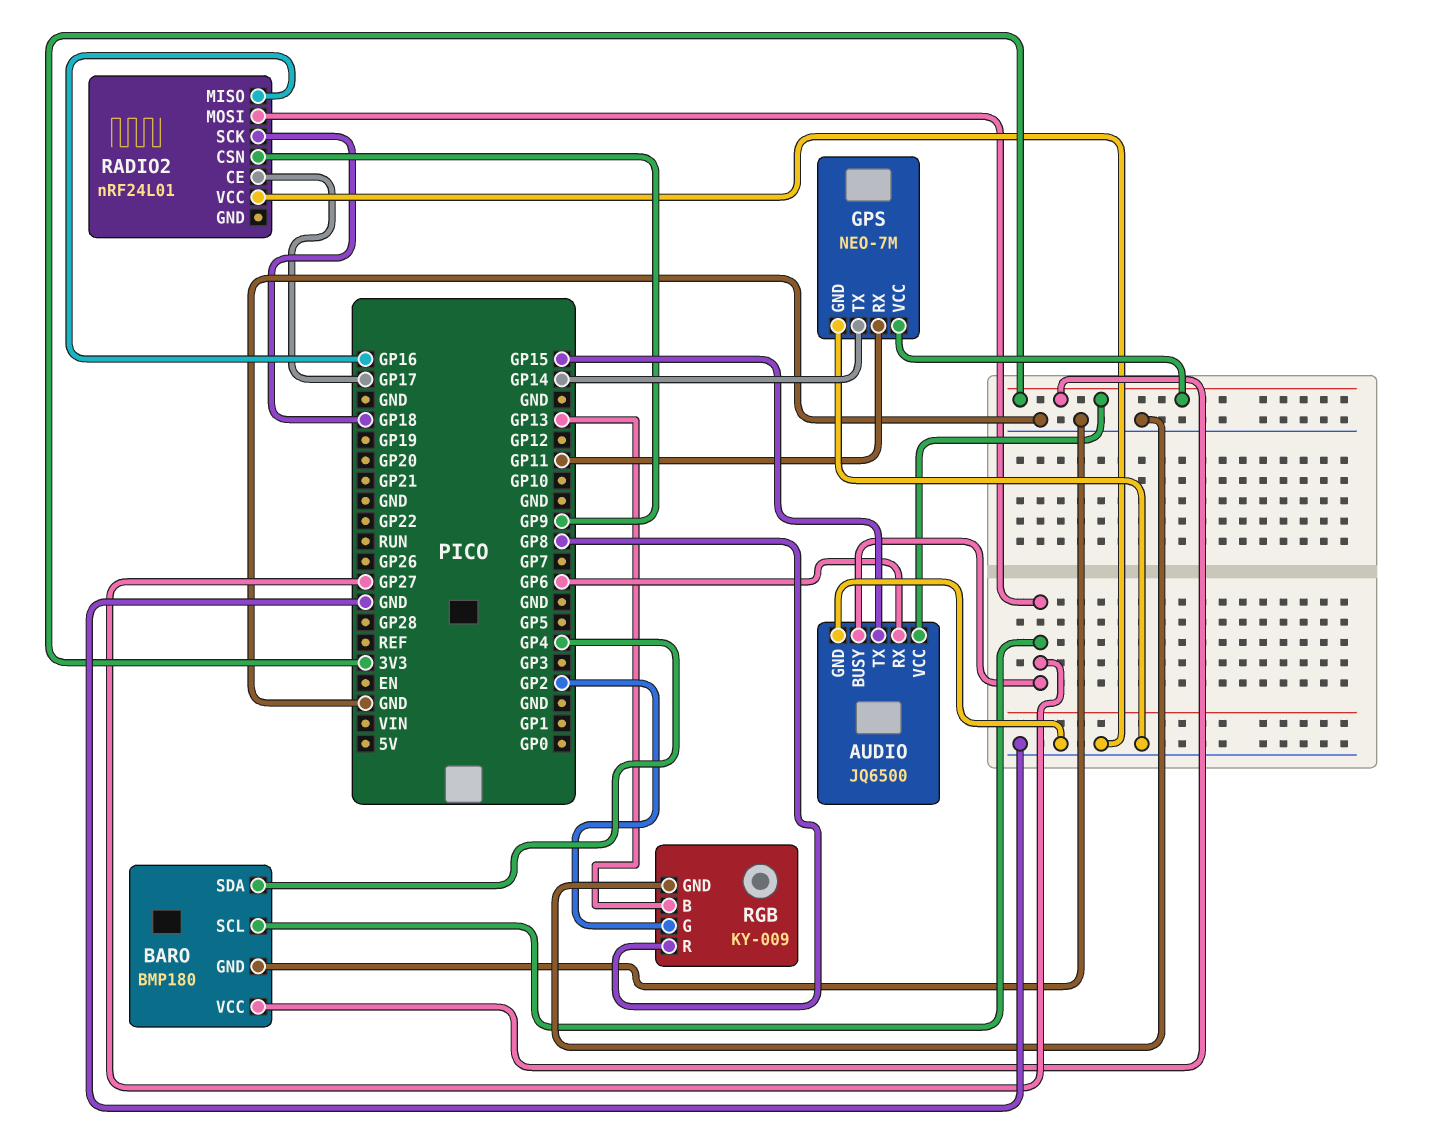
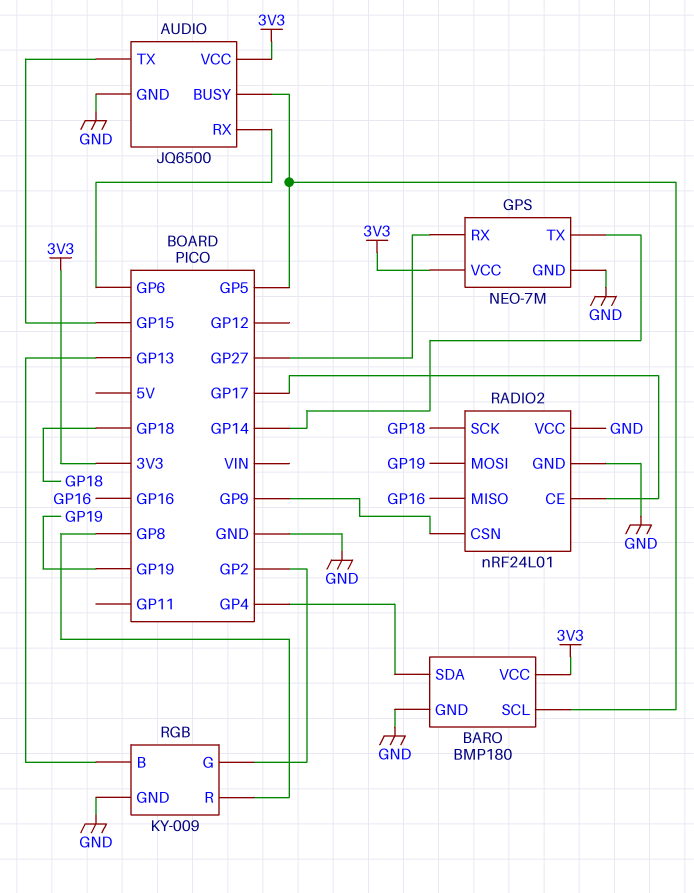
AUDIO pin BUSY: GP27 -> GP5
BARO pin SCL: GP27 -> GP5
GPS pin RX: GP11 -> GP27
RADIO2 pin GND: none -> GND
RADIO2 pin MOSI: GP27 -> GP19

